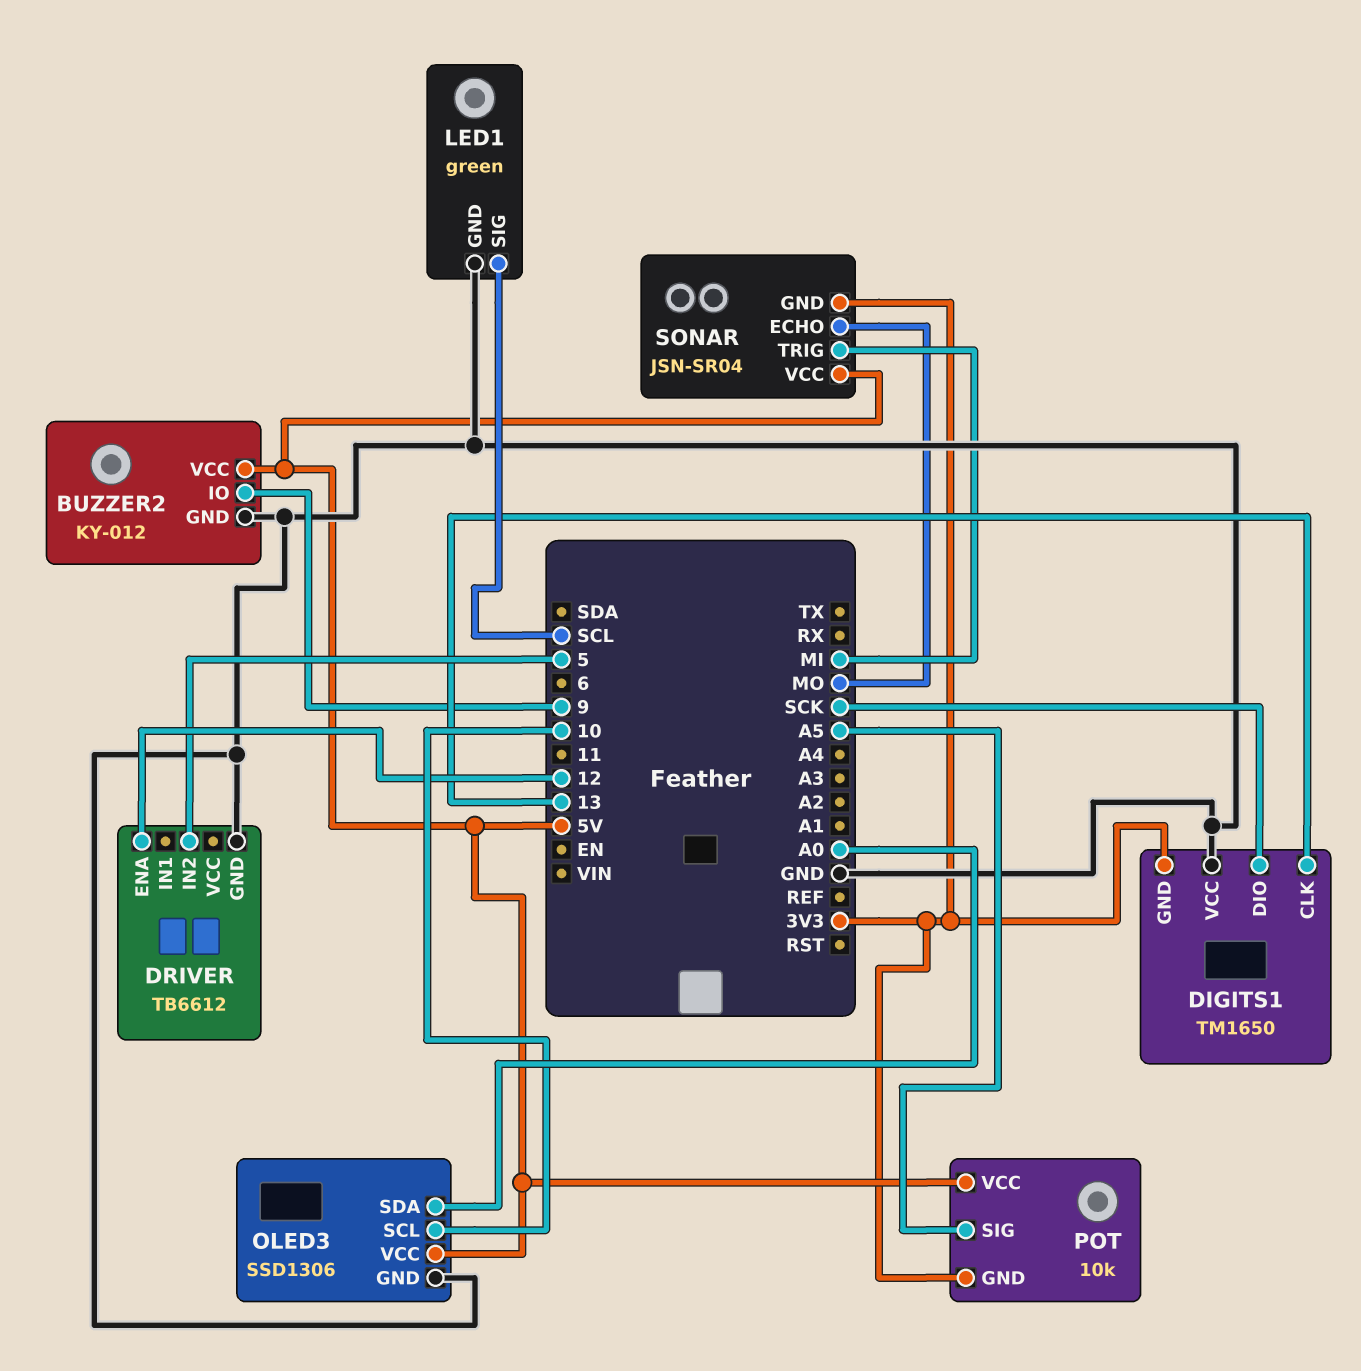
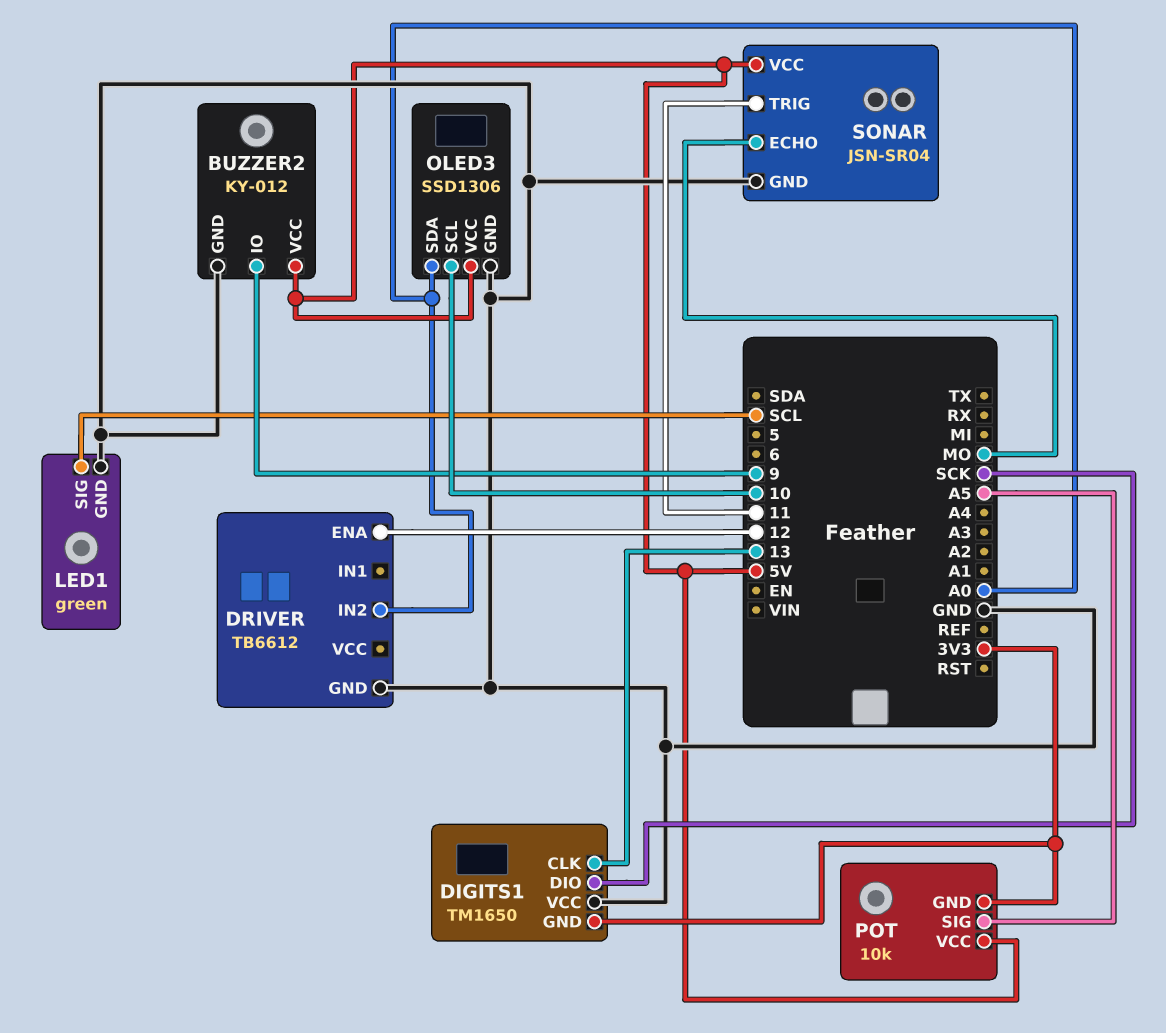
DRIVER pin IN2: 5 -> A0
SONAR pin GND: 3V3 -> GND
SONAR pin TRIG: MI -> 11

